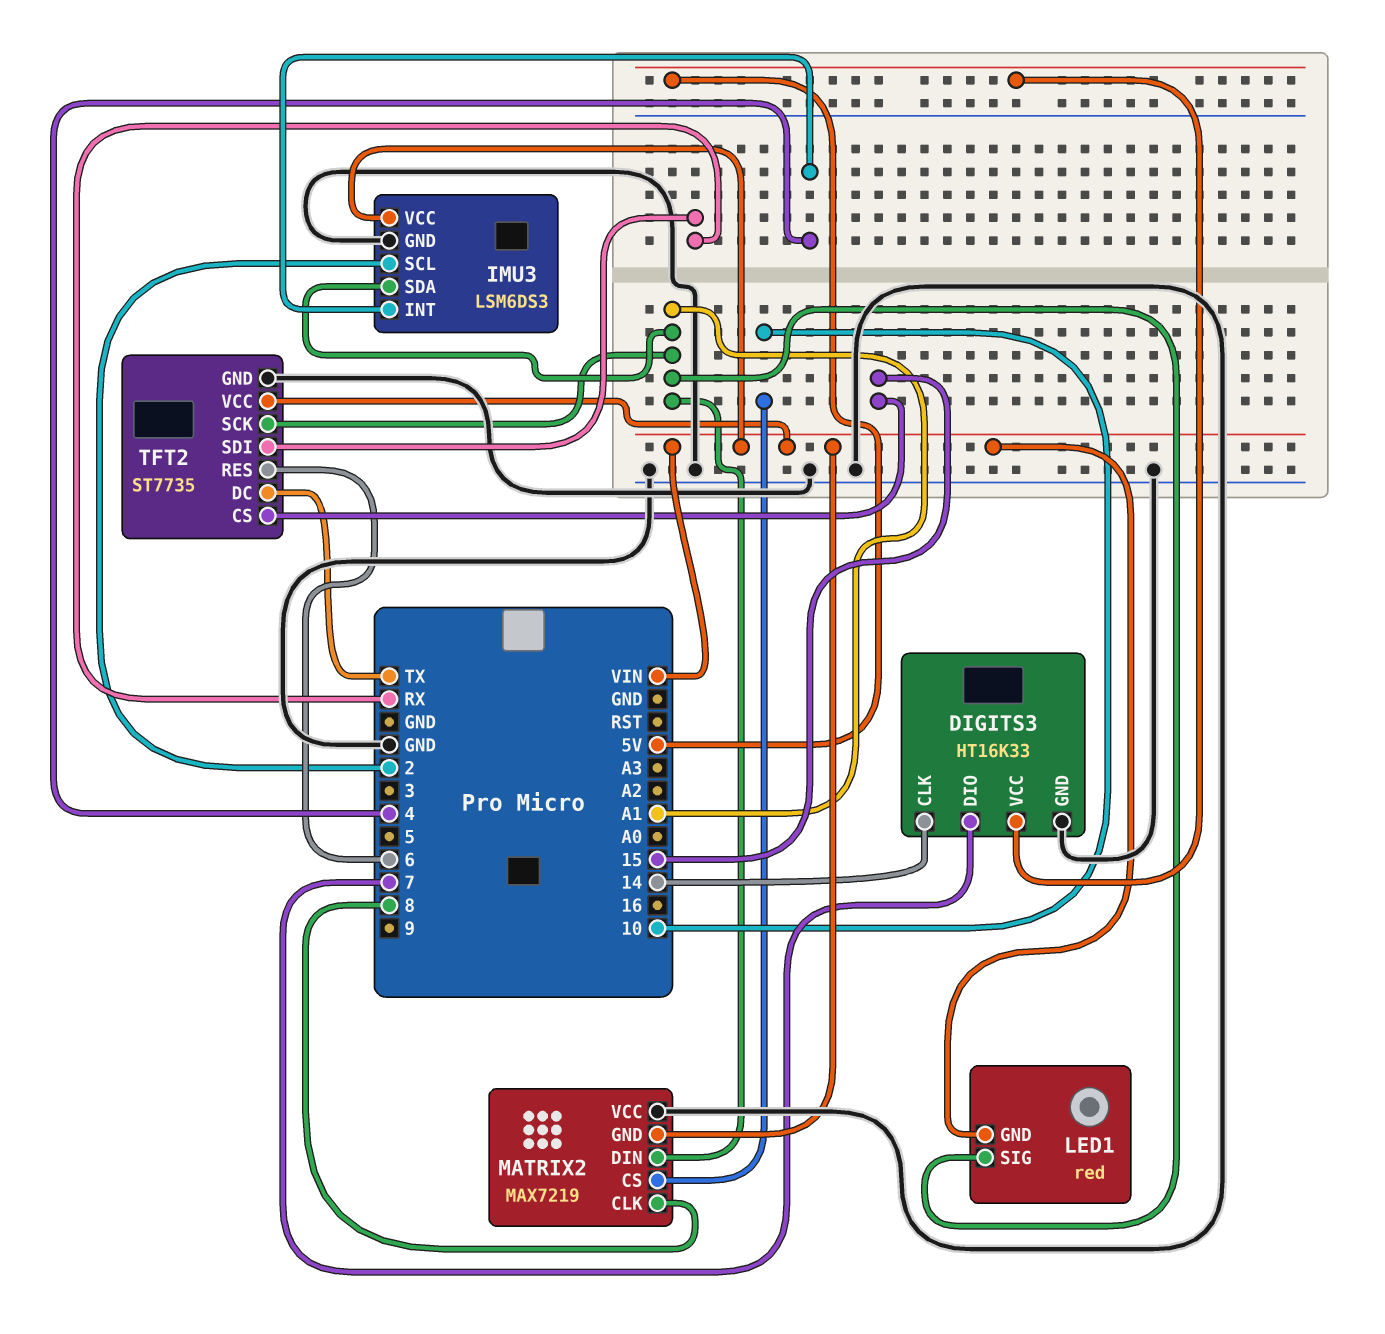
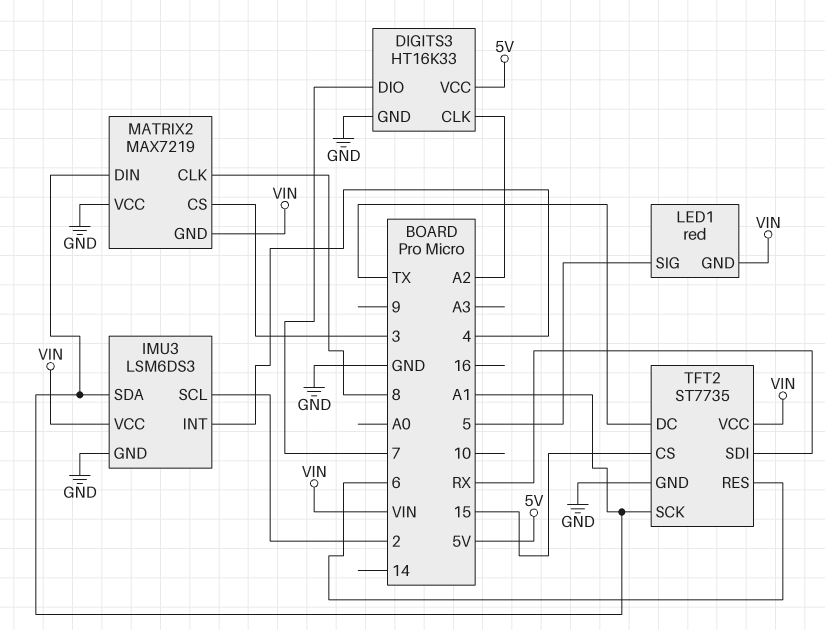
DIGITS3 pin CLK: 14 -> A2
LED1 pin SIG: A1 -> 5
MATRIX2 pin CS: 10 -> 3

